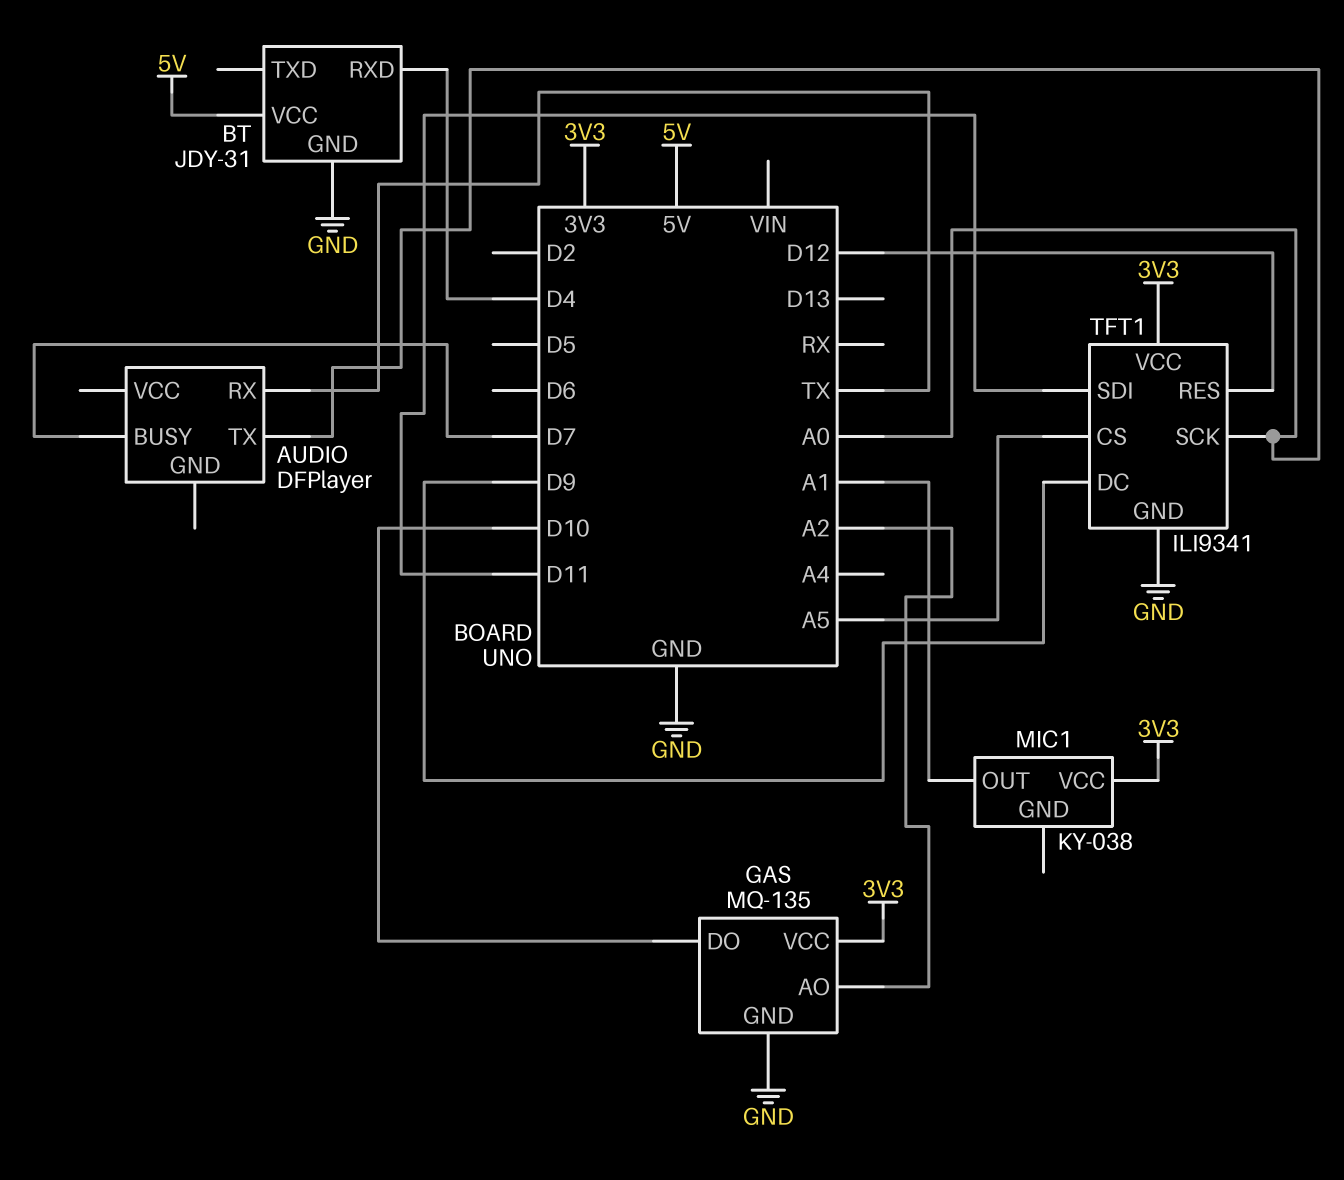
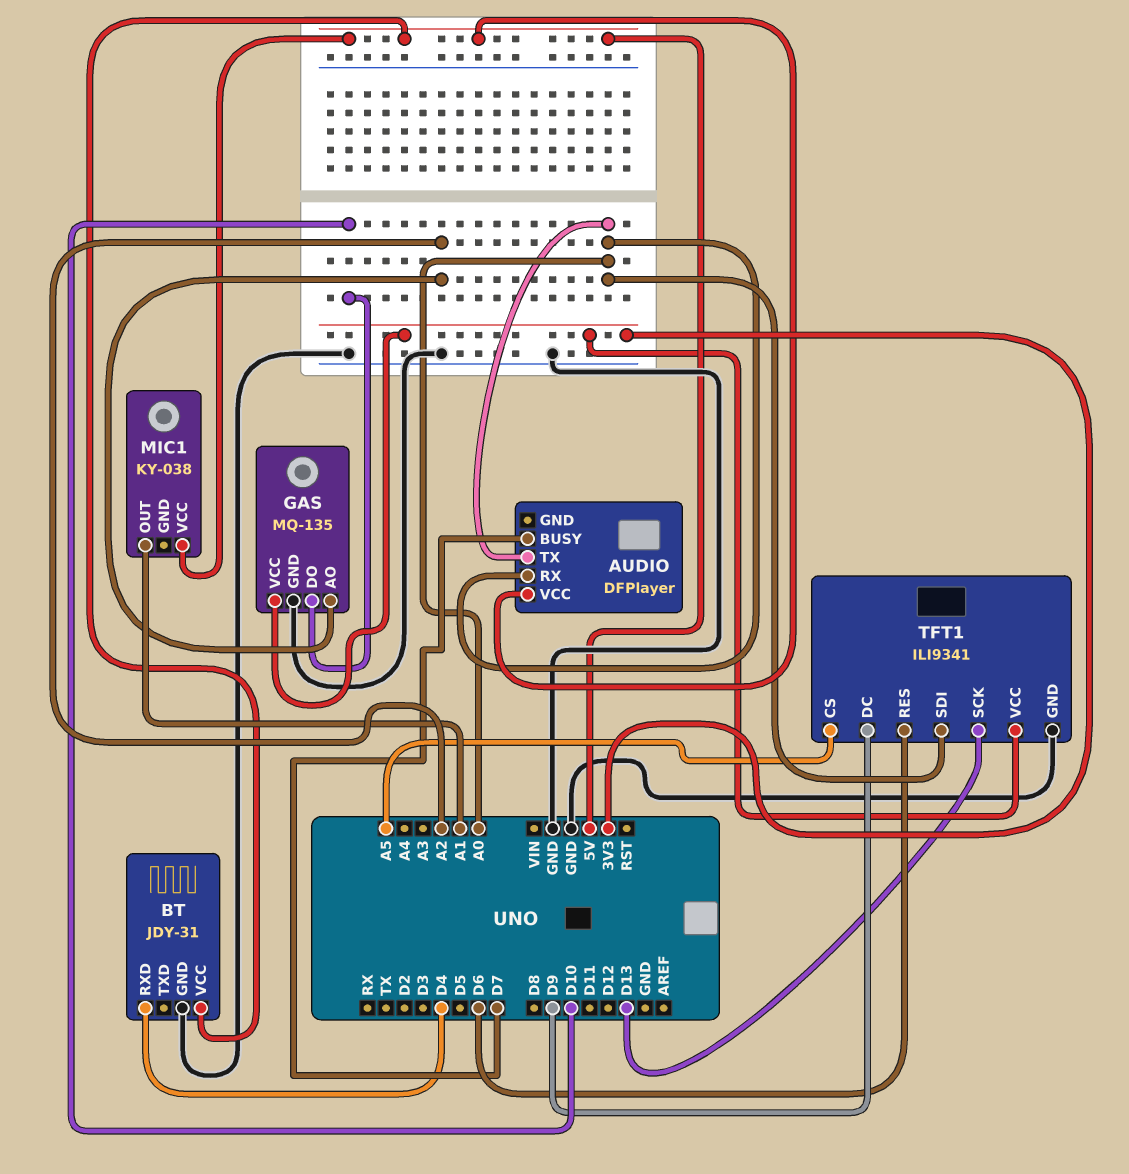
AUDIO pin RX: TX -> A0
AUDIO pin VCC: none -> 5V
MIC1 pin VCC: 3V3 -> 5V
TFT1 pin RES: D12 -> D6
TFT1 pin SCK: A0 -> D13
TFT1 pin SDI: D11 -> A0

